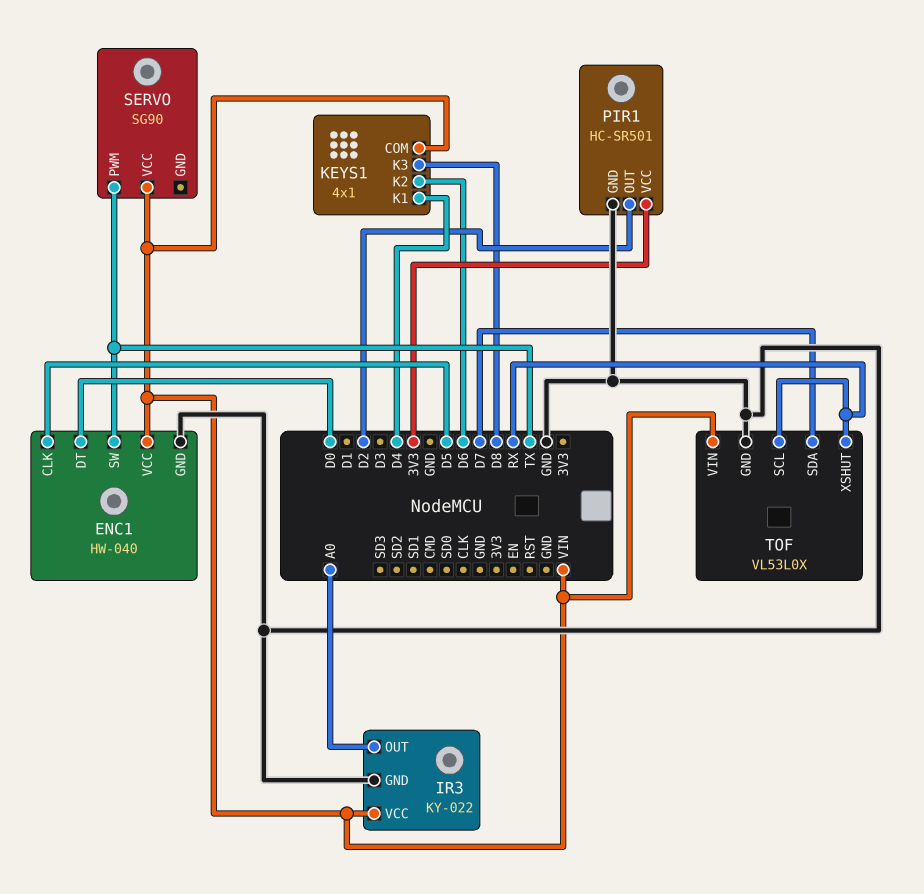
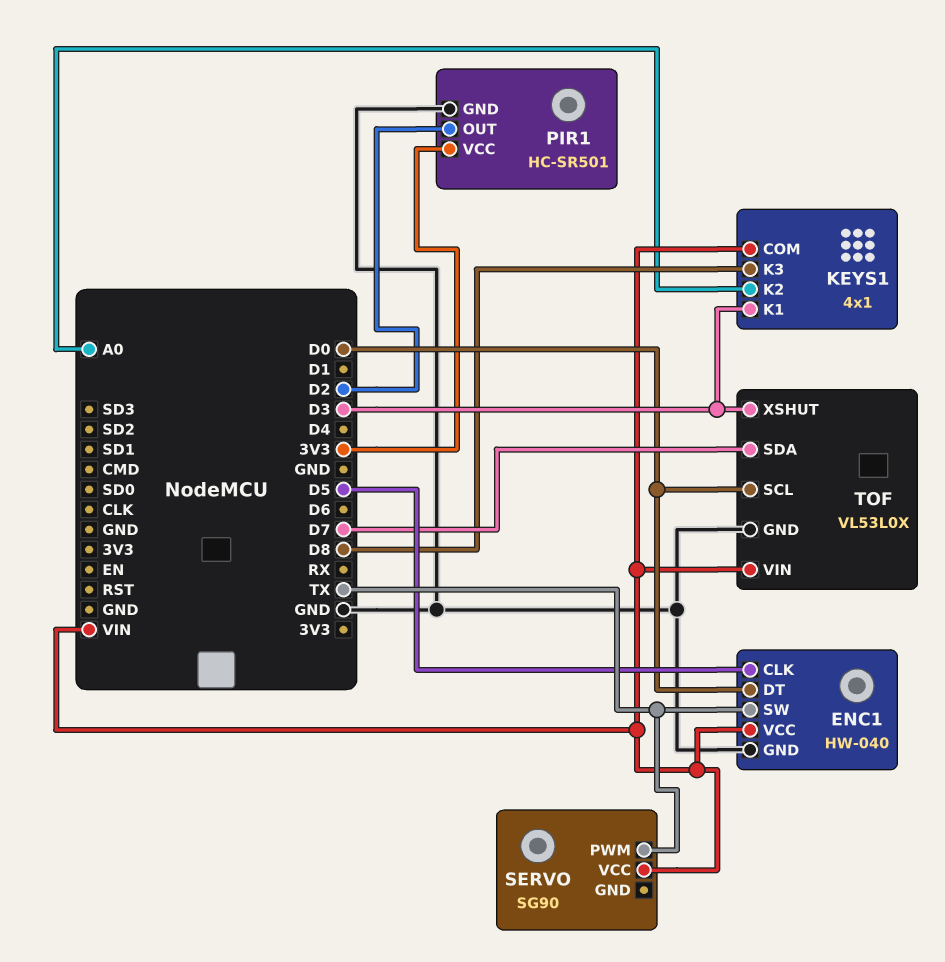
IR3: KY-022 -> none
IR3 pin GND: GND -> none
IR3 pin OUT: A0 -> none
IR3 pin VCC: VIN -> none
KEYS1 pin K1: D4 -> D3
KEYS1 pin K2: D6 -> A0
TOF pin SCL: RX -> D0
TOF pin XSHUT: RX -> D3

